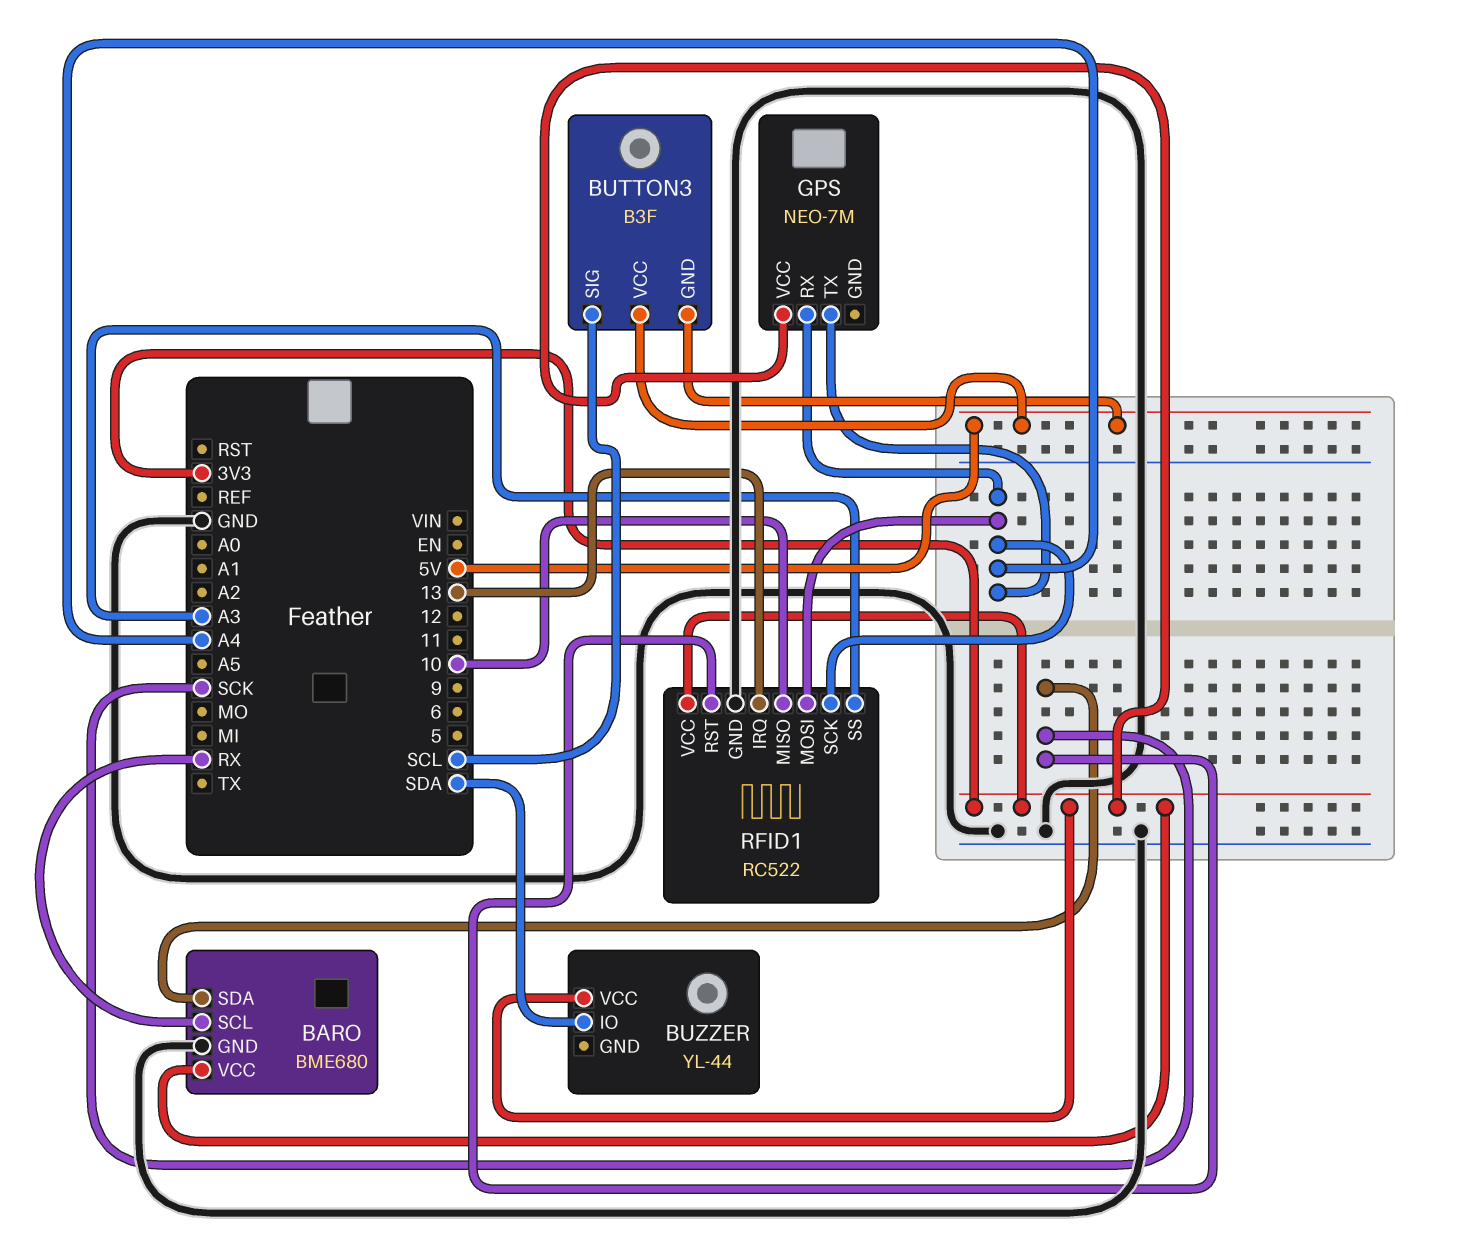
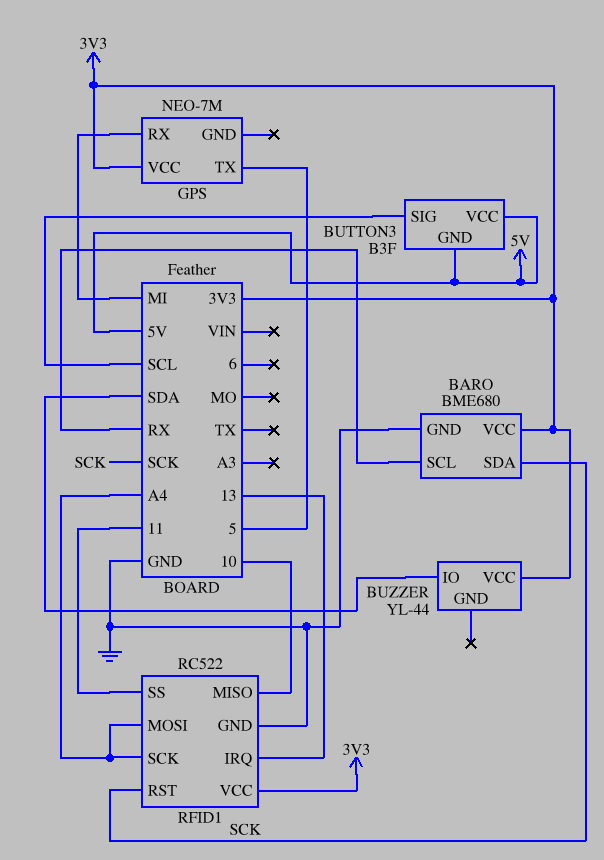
GPS pin RX: A4 -> MI
GPS pin TX: A4 -> 5
RFID1 pin SS: A3 -> 11

